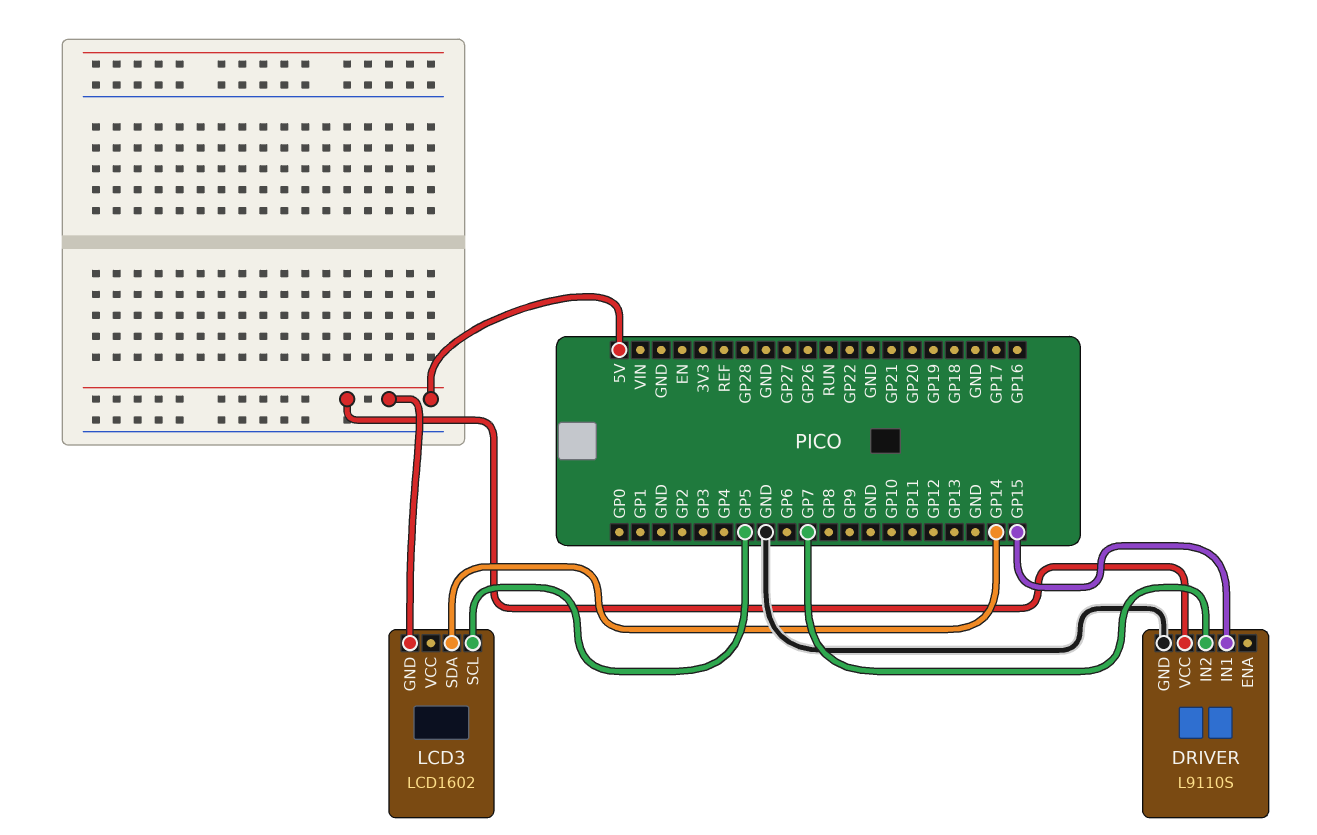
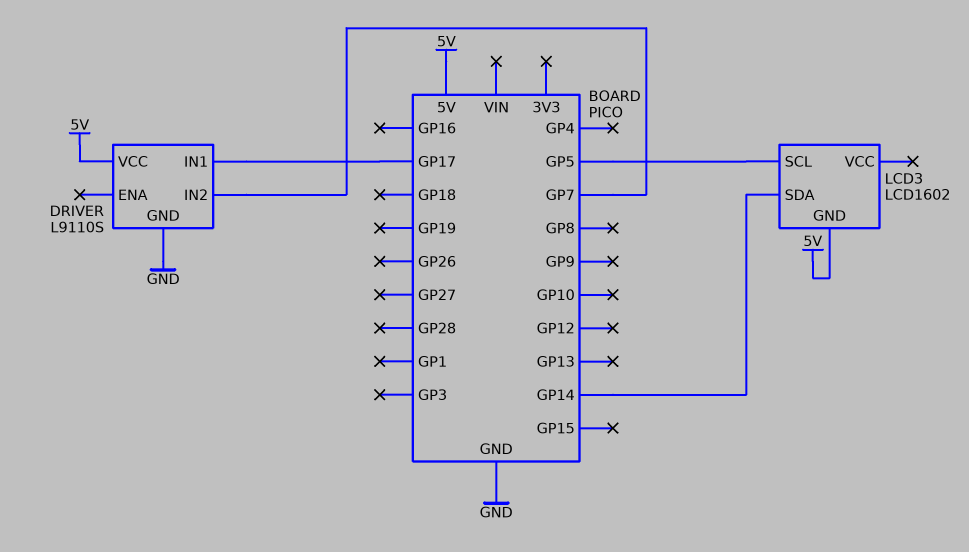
DRIVER pin IN1: GP15 -> GP17

